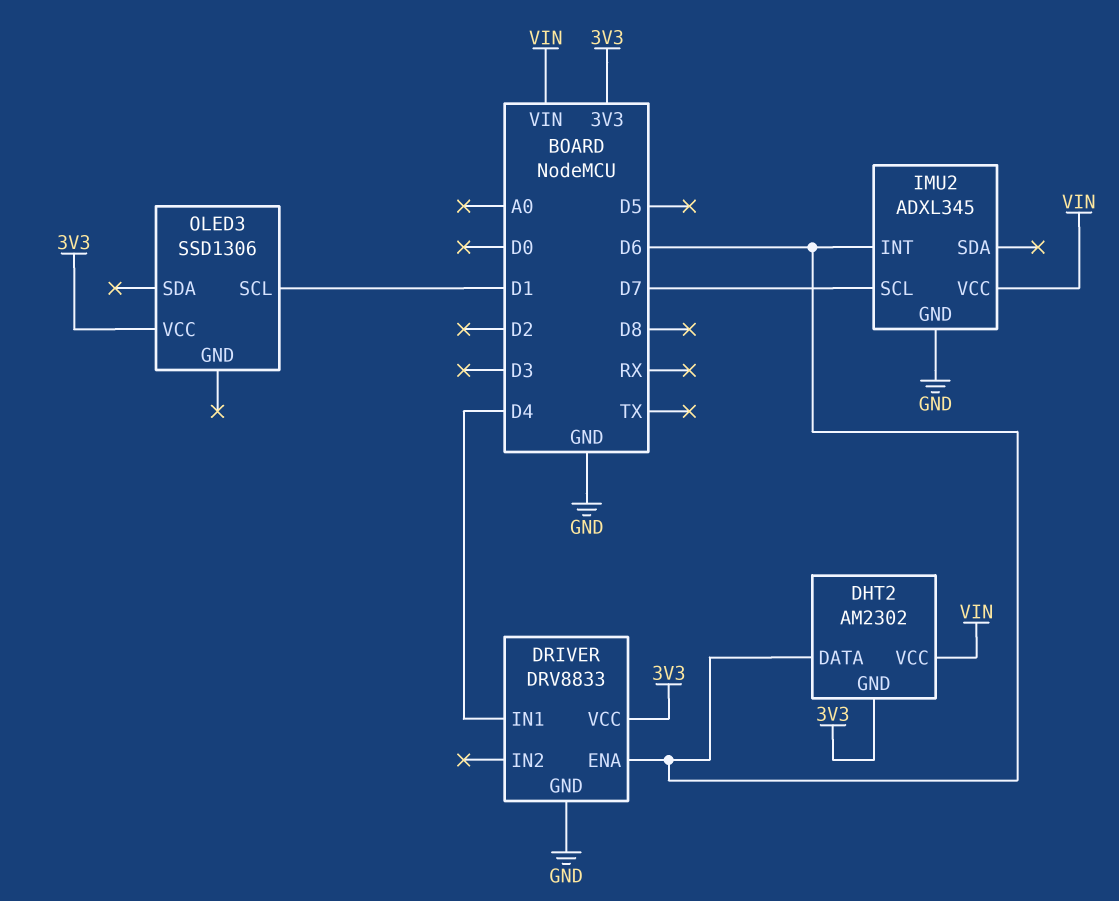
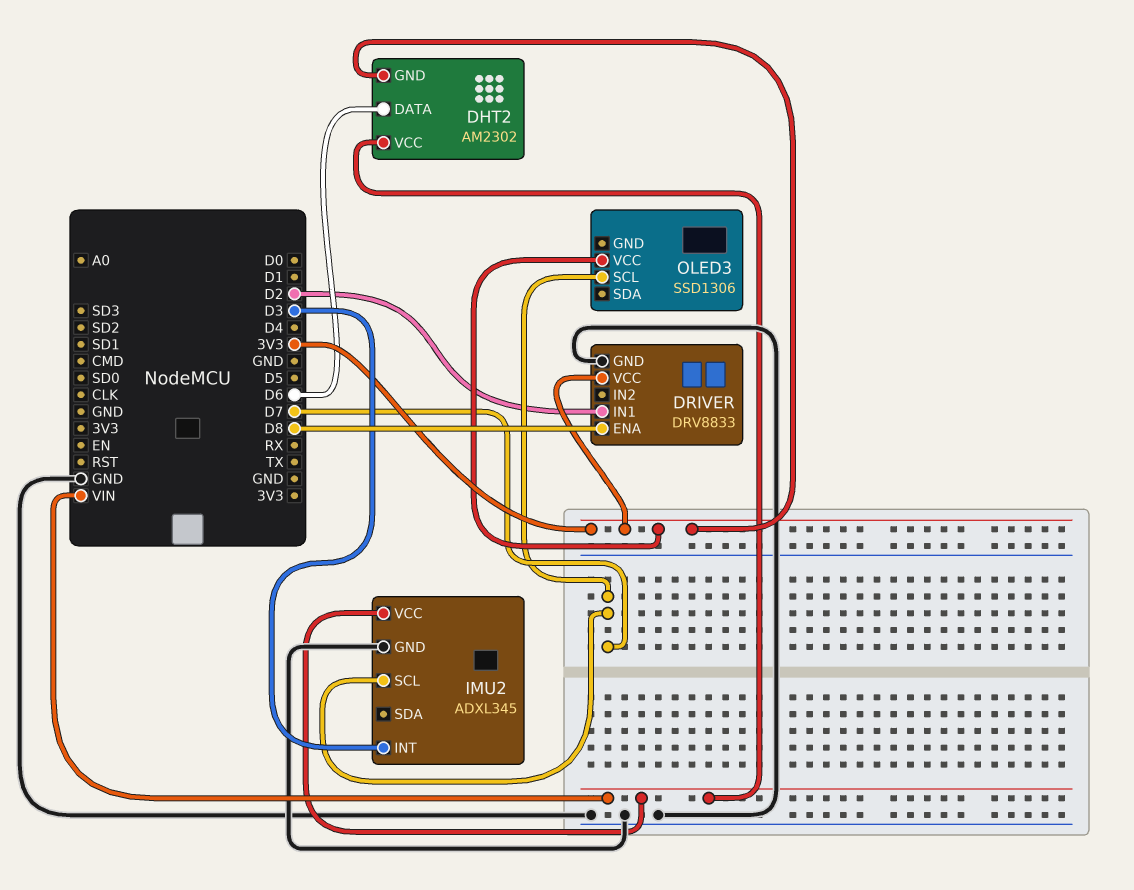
DRIVER pin ENA: D6 -> D8
DRIVER pin IN1: D4 -> D2
IMU2 pin INT: D6 -> D3
OLED3 pin SCL: D1 -> D7

